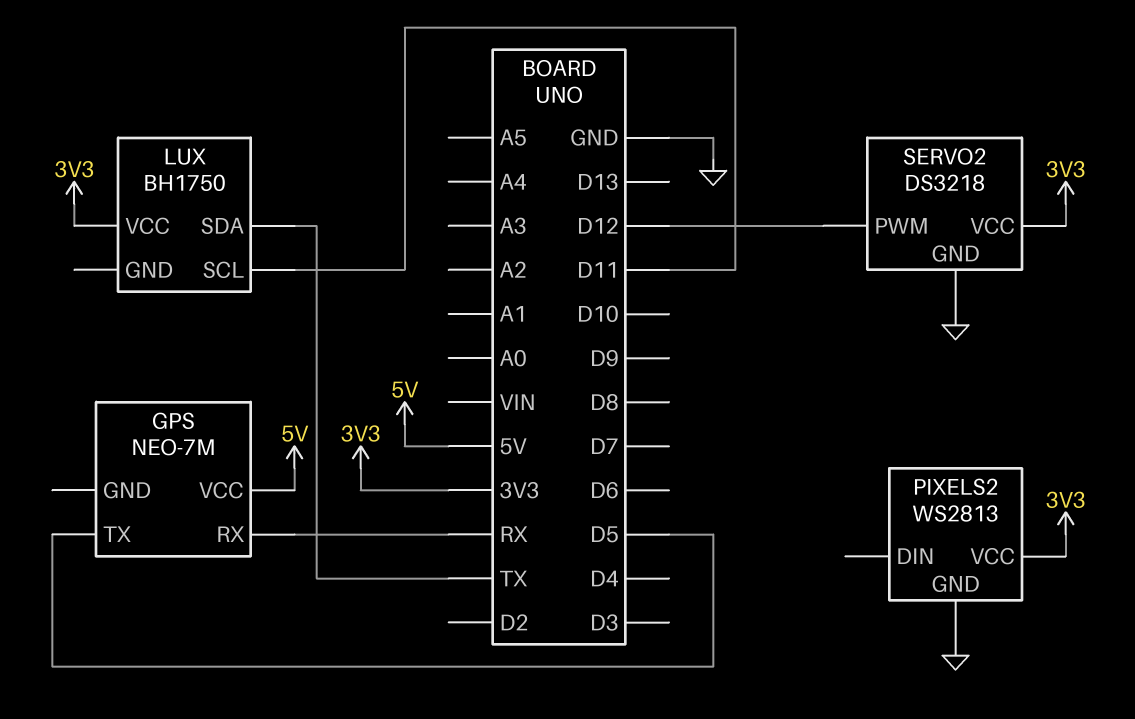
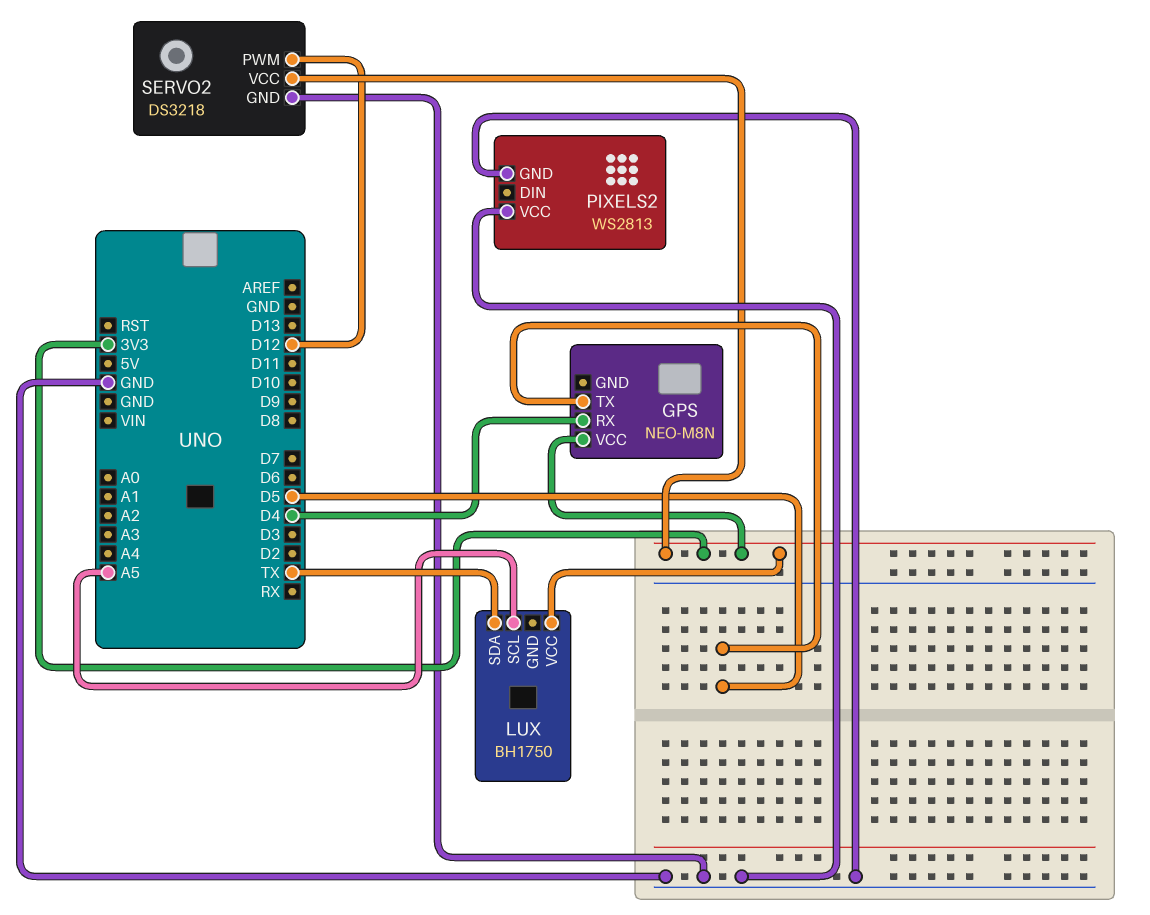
GPS: NEO-7M -> NEO-M8N
GPS pin RX: RX -> D4
GPS pin VCC: 5V -> 3V3
LUX pin SCL: D11 -> A5
PIXELS2 pin VCC: 3V3 -> GND

